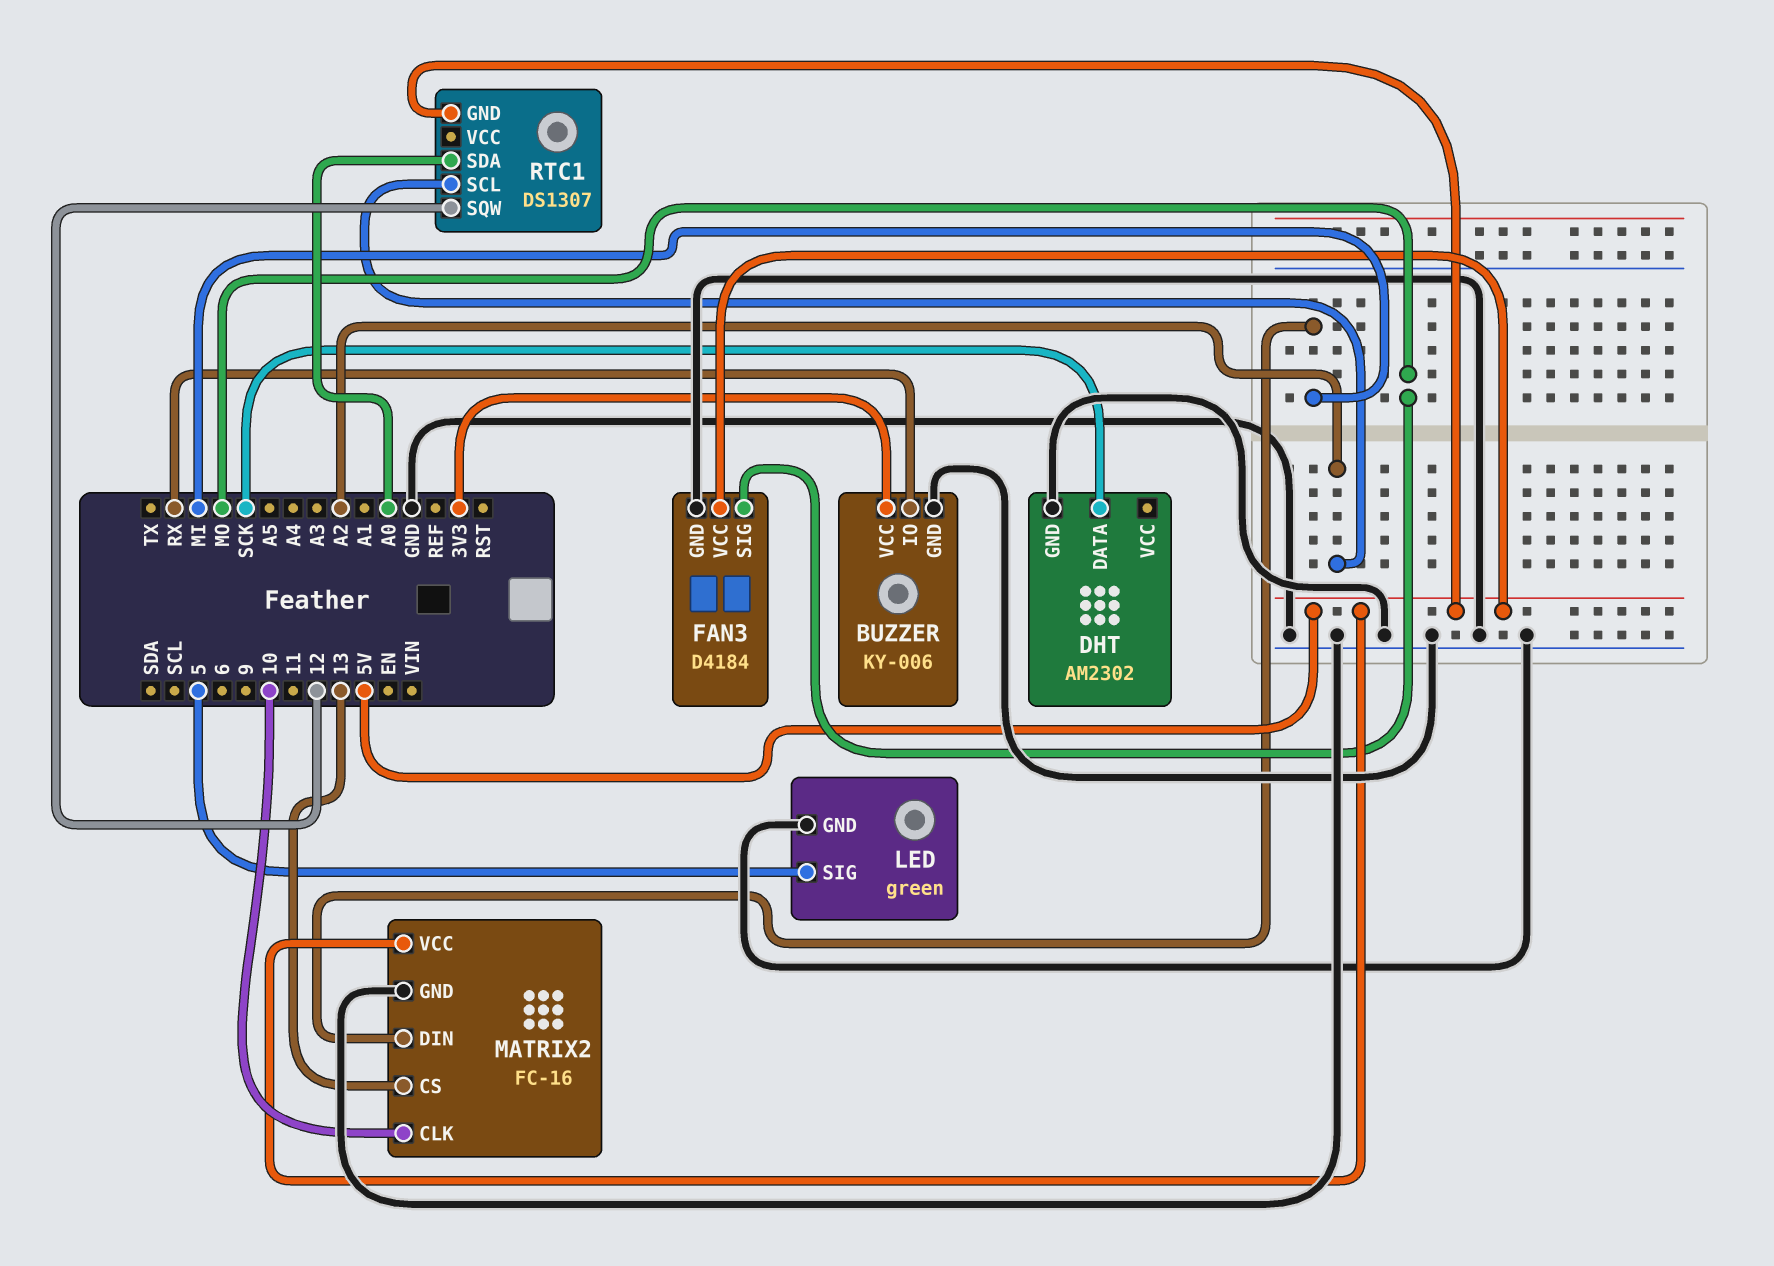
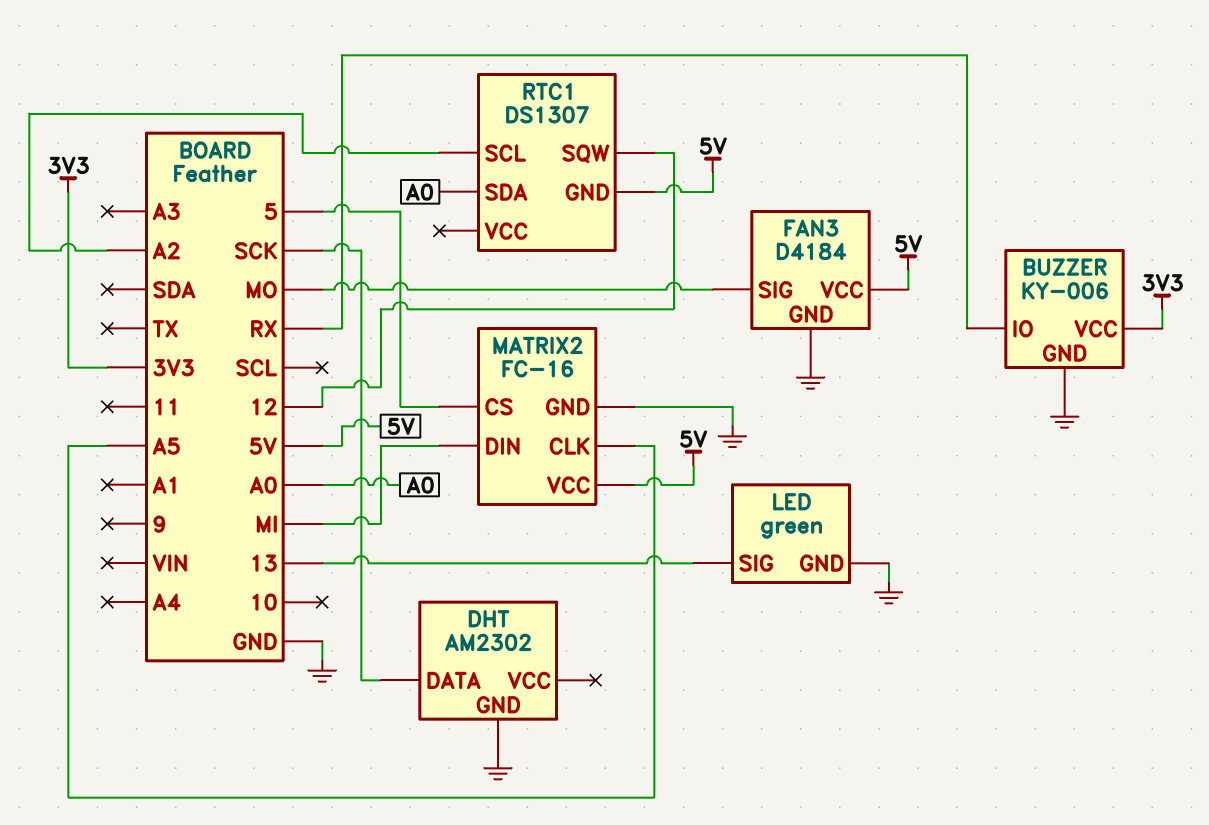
LED pin SIG: 5 -> 13
MATRIX2 pin CLK: 10 -> A5
MATRIX2 pin CS: 13 -> 5

